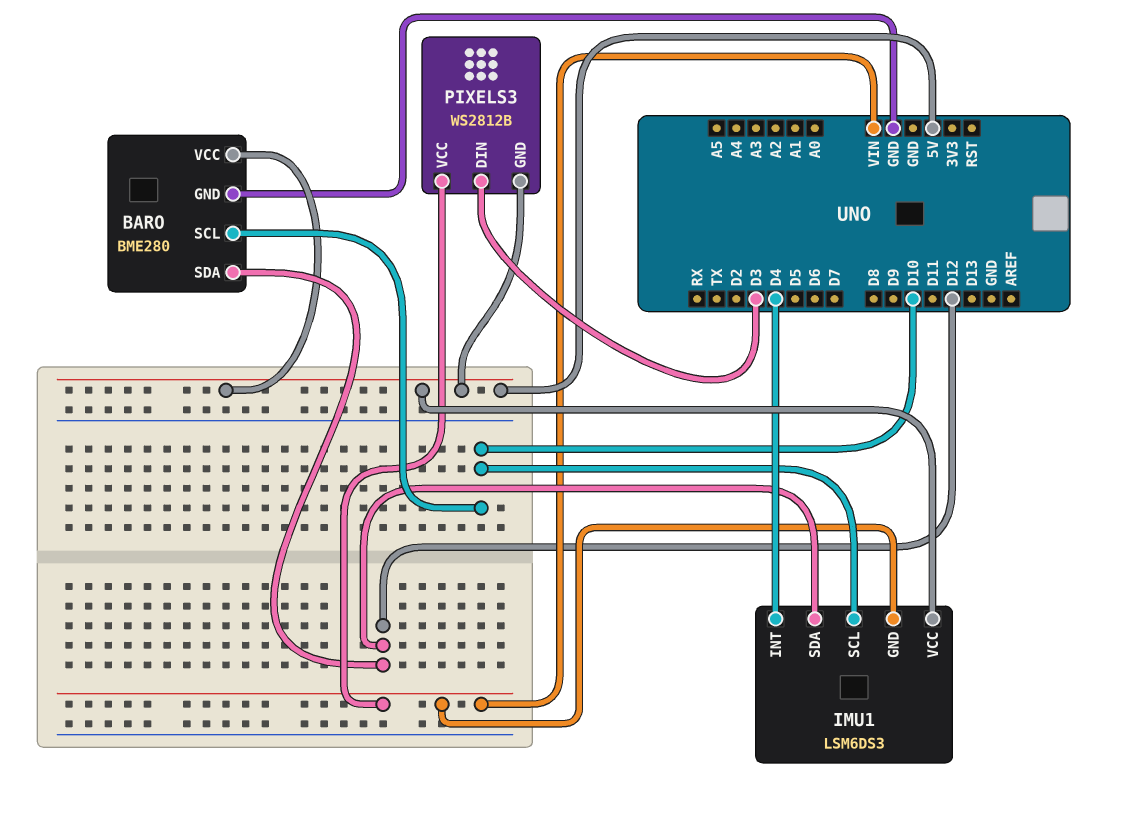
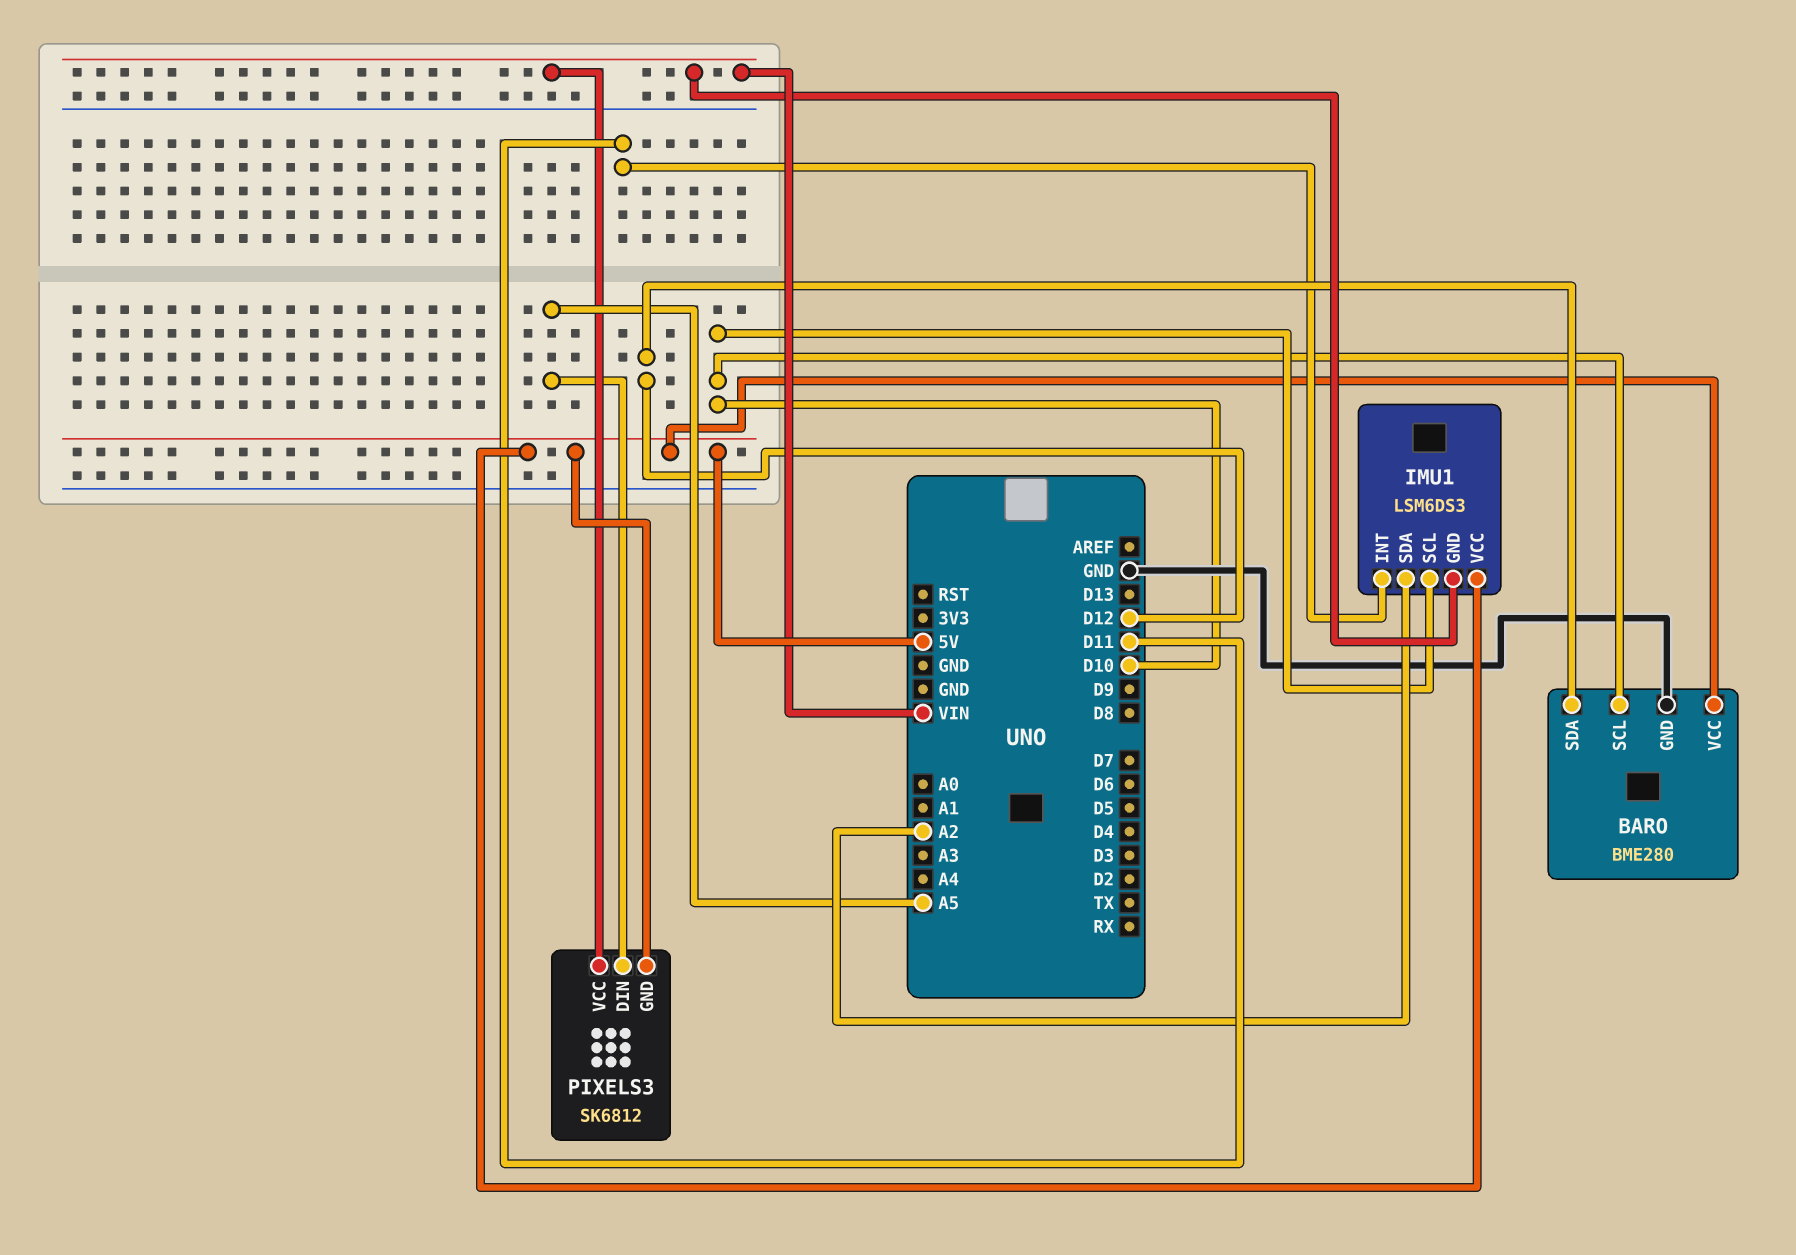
IMU1 pin INT: D4 -> D11
IMU1 pin SDA: D12 -> A2
PIXELS3: WS2812B -> SK6812
PIXELS3 pin DIN: D3 -> A5

